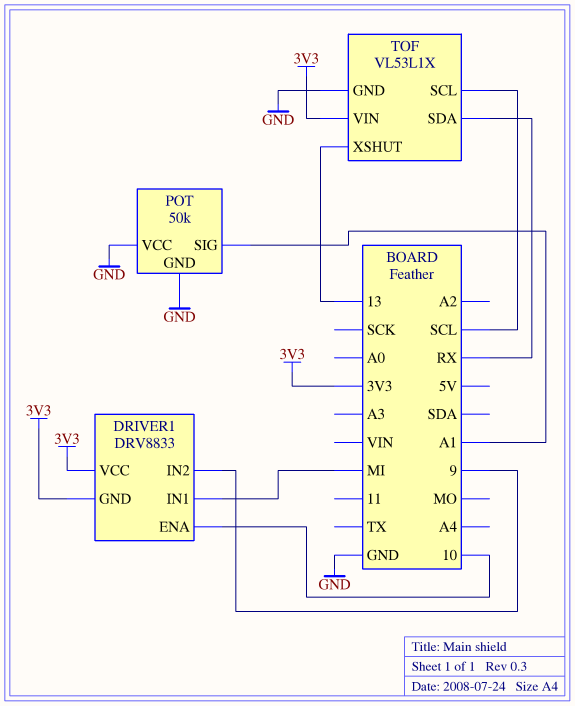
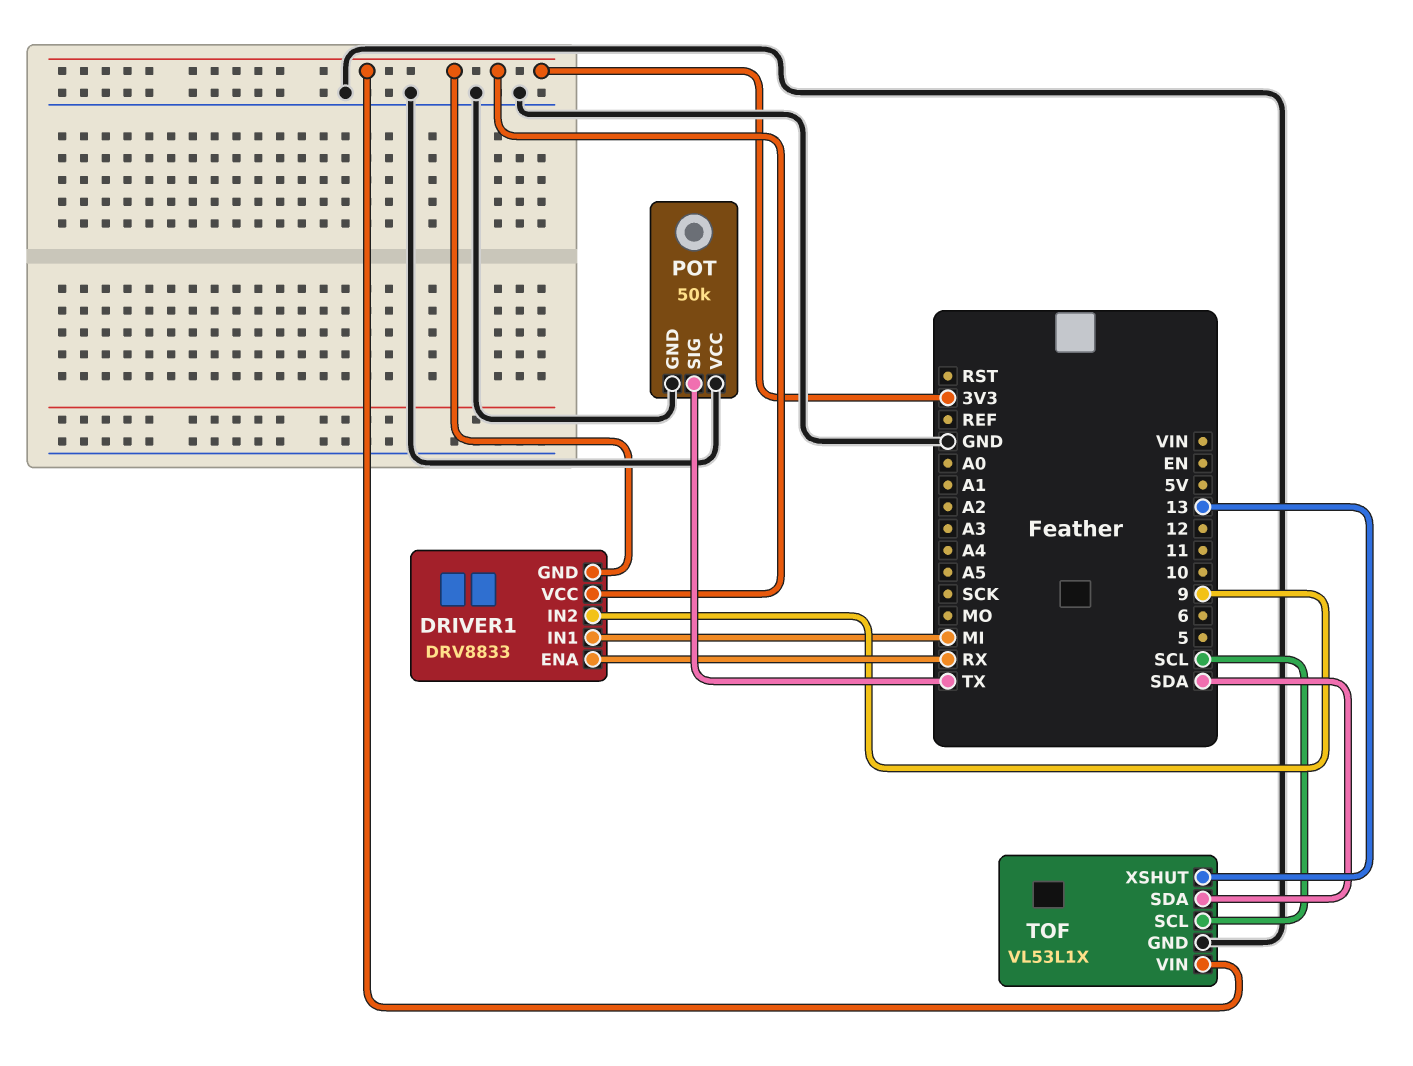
DRIVER1 pin ENA: 10 -> RX
POT pin SIG: A1 -> TX
TOF pin SDA: RX -> SDA

